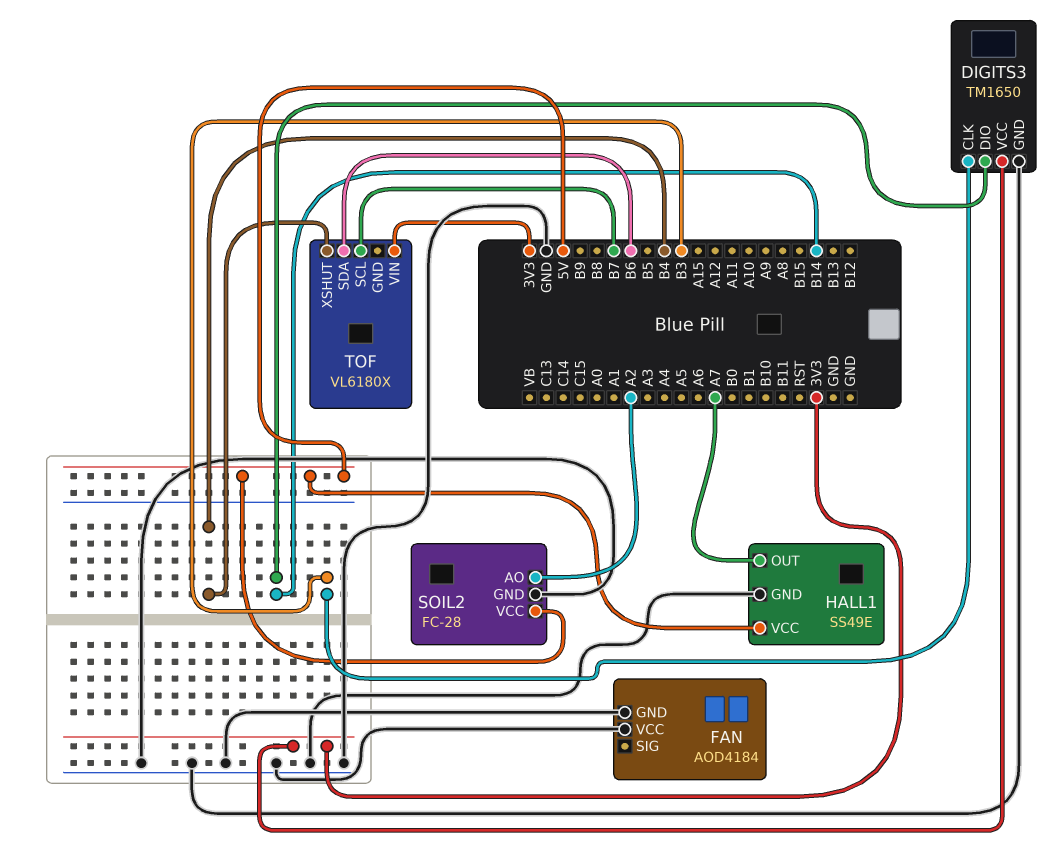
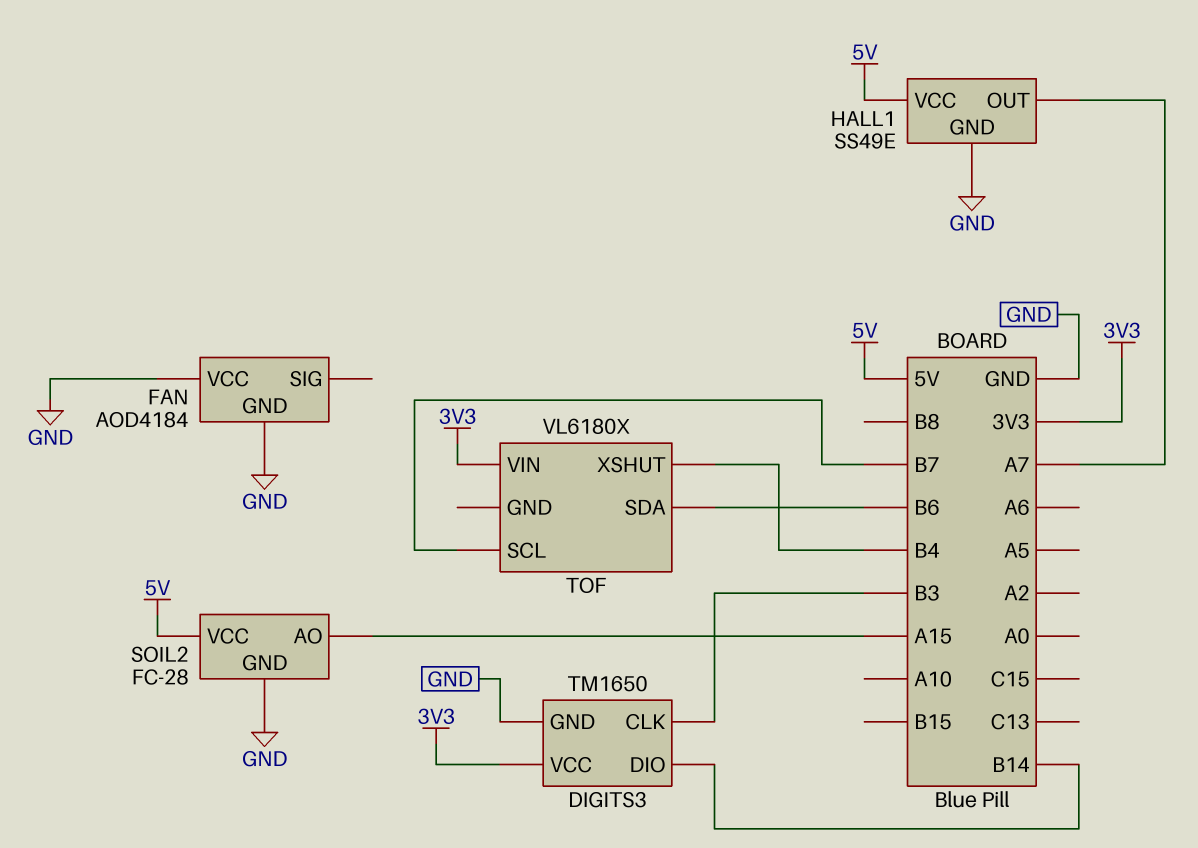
SOIL2 pin AO: A2 -> A15

